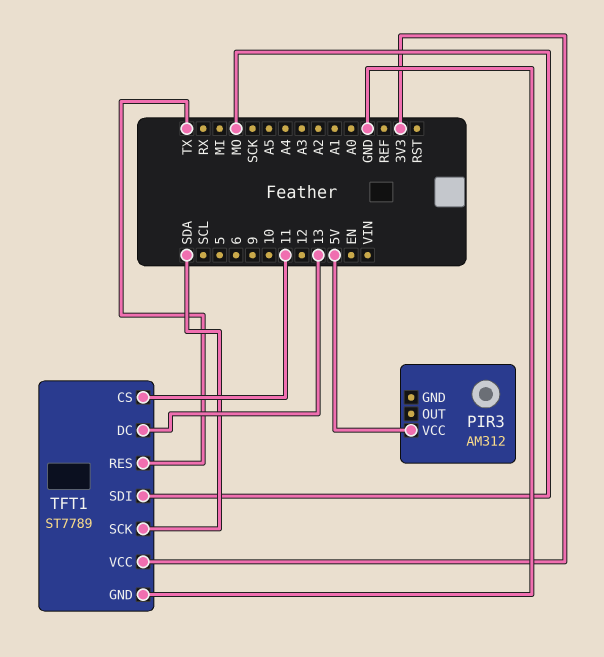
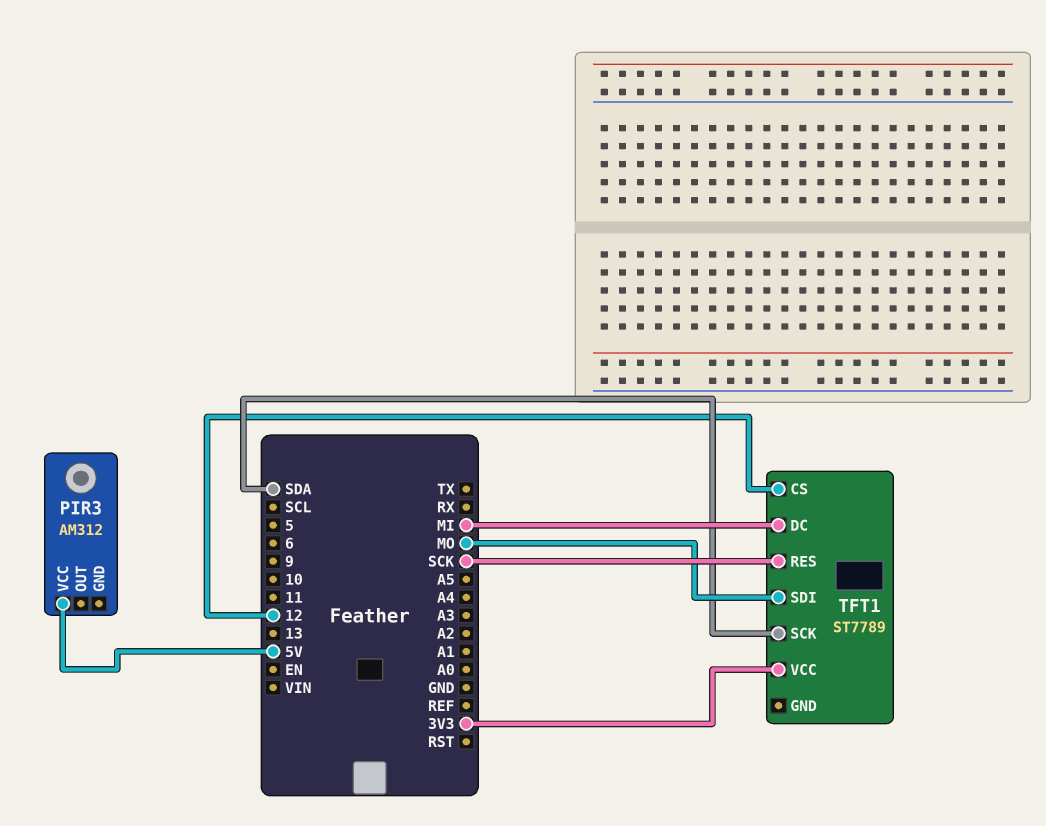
TFT1 pin CS: 11 -> 12
TFT1 pin DC: 13 -> MI
TFT1 pin GND: GND -> none
TFT1 pin RES: TX -> SCK

